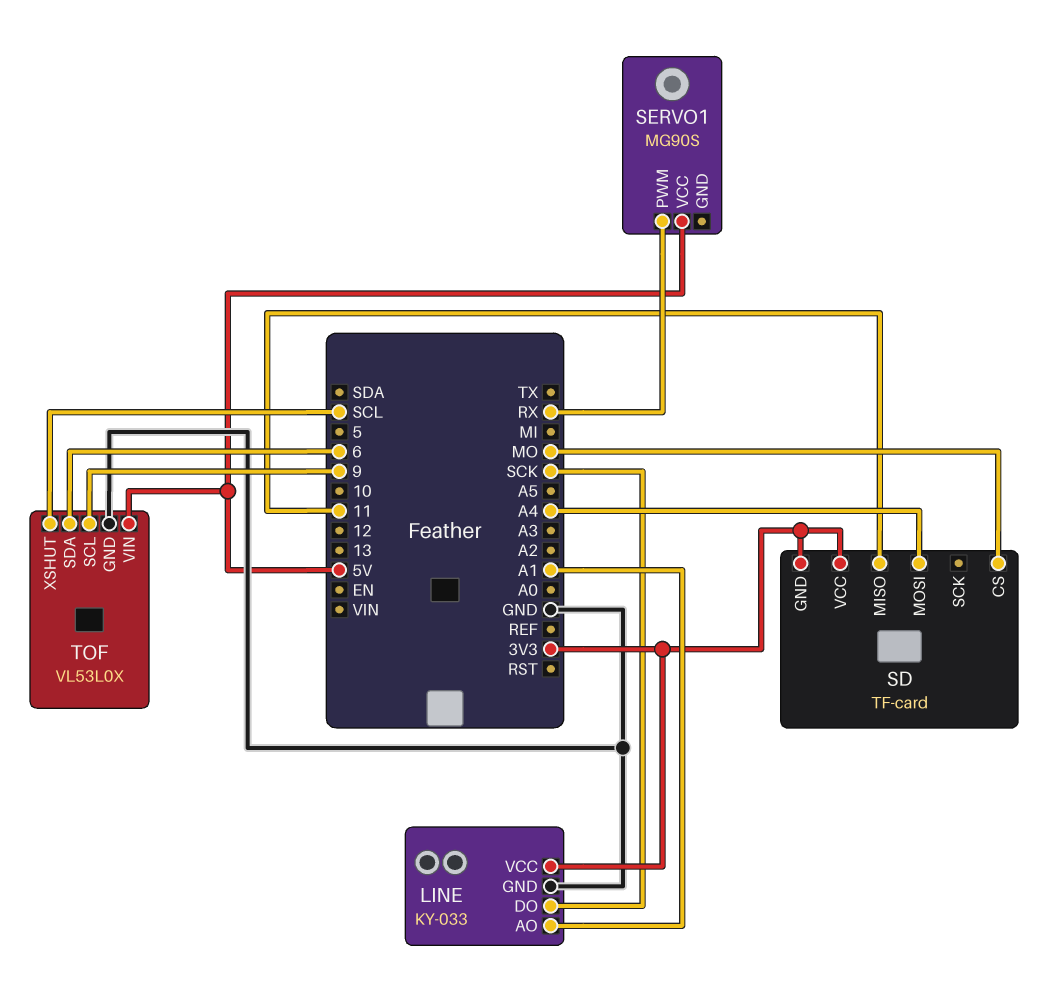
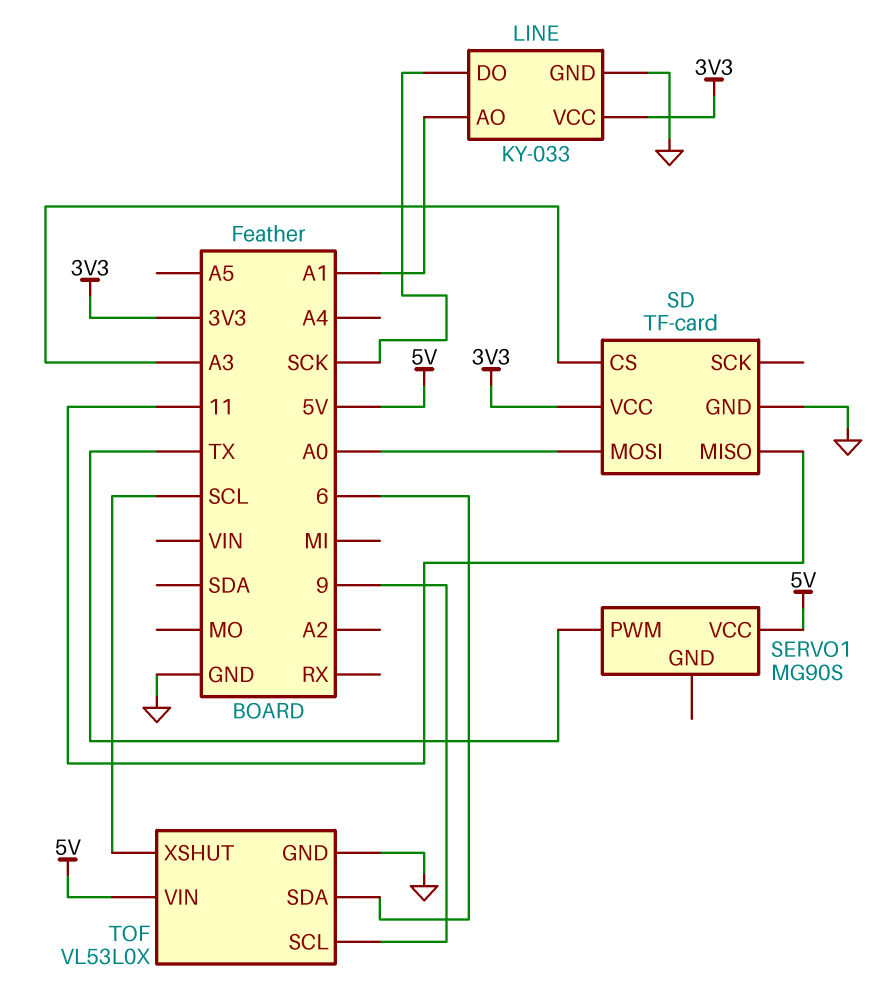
SD pin CS: MO -> A3
SD pin GND: 3V3 -> GND
SD pin MOSI: A4 -> A0
SERVO1 pin PWM: RX -> TX

